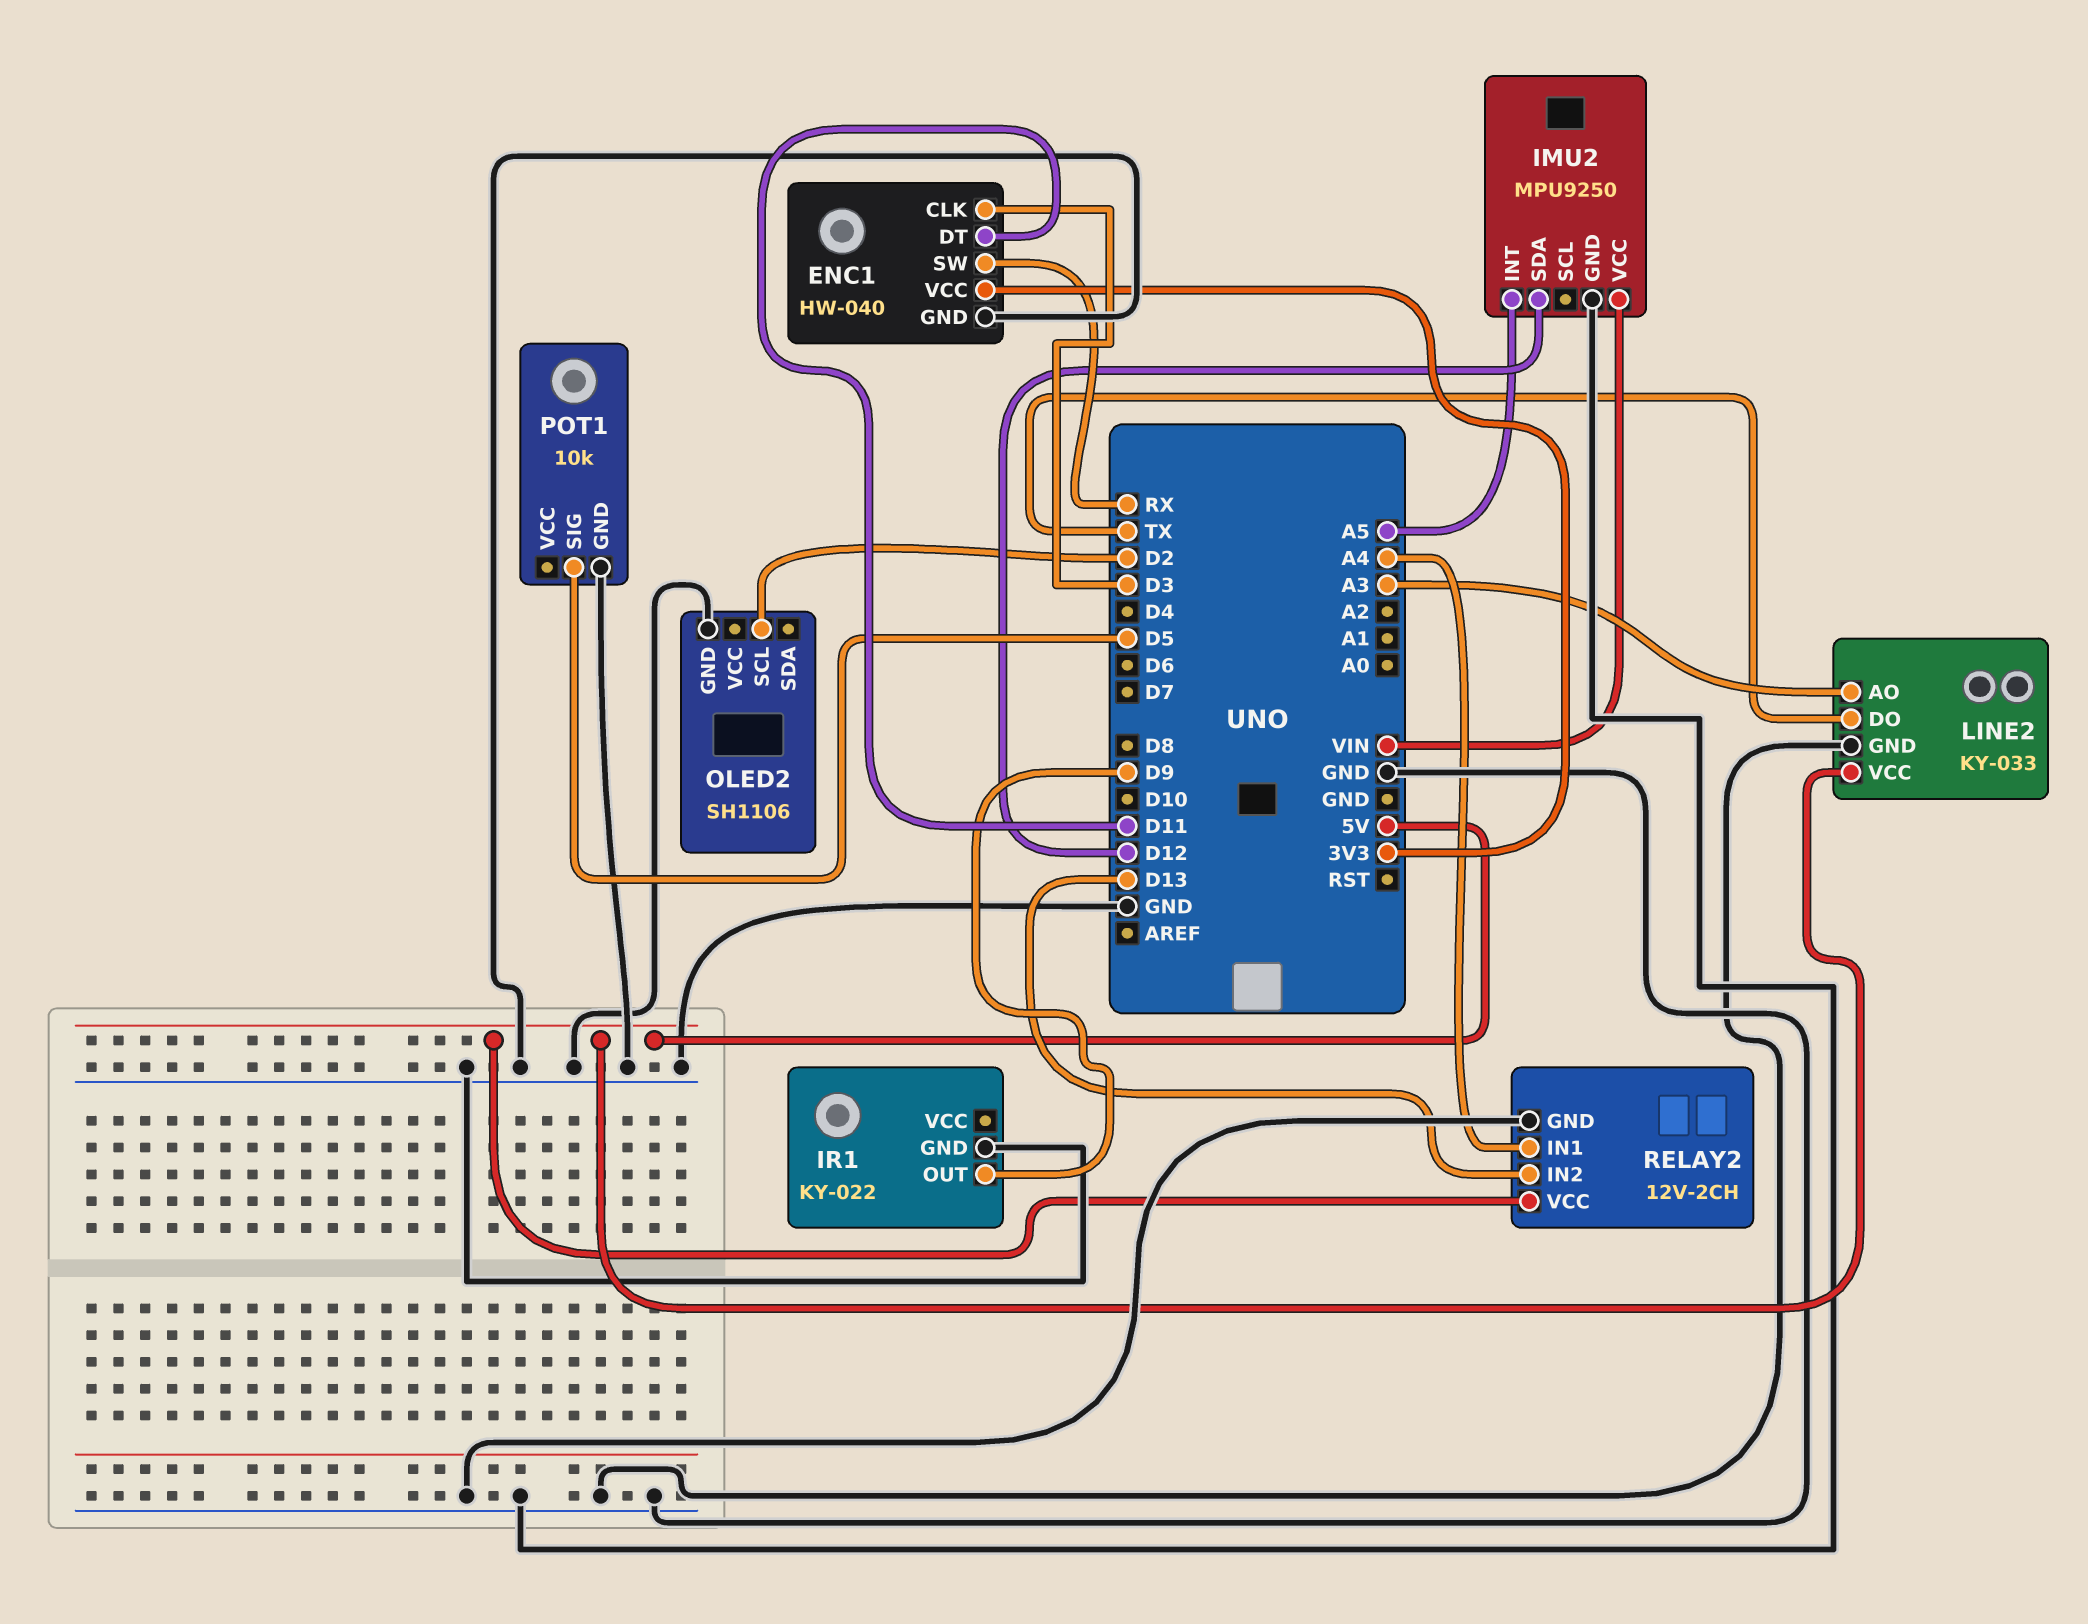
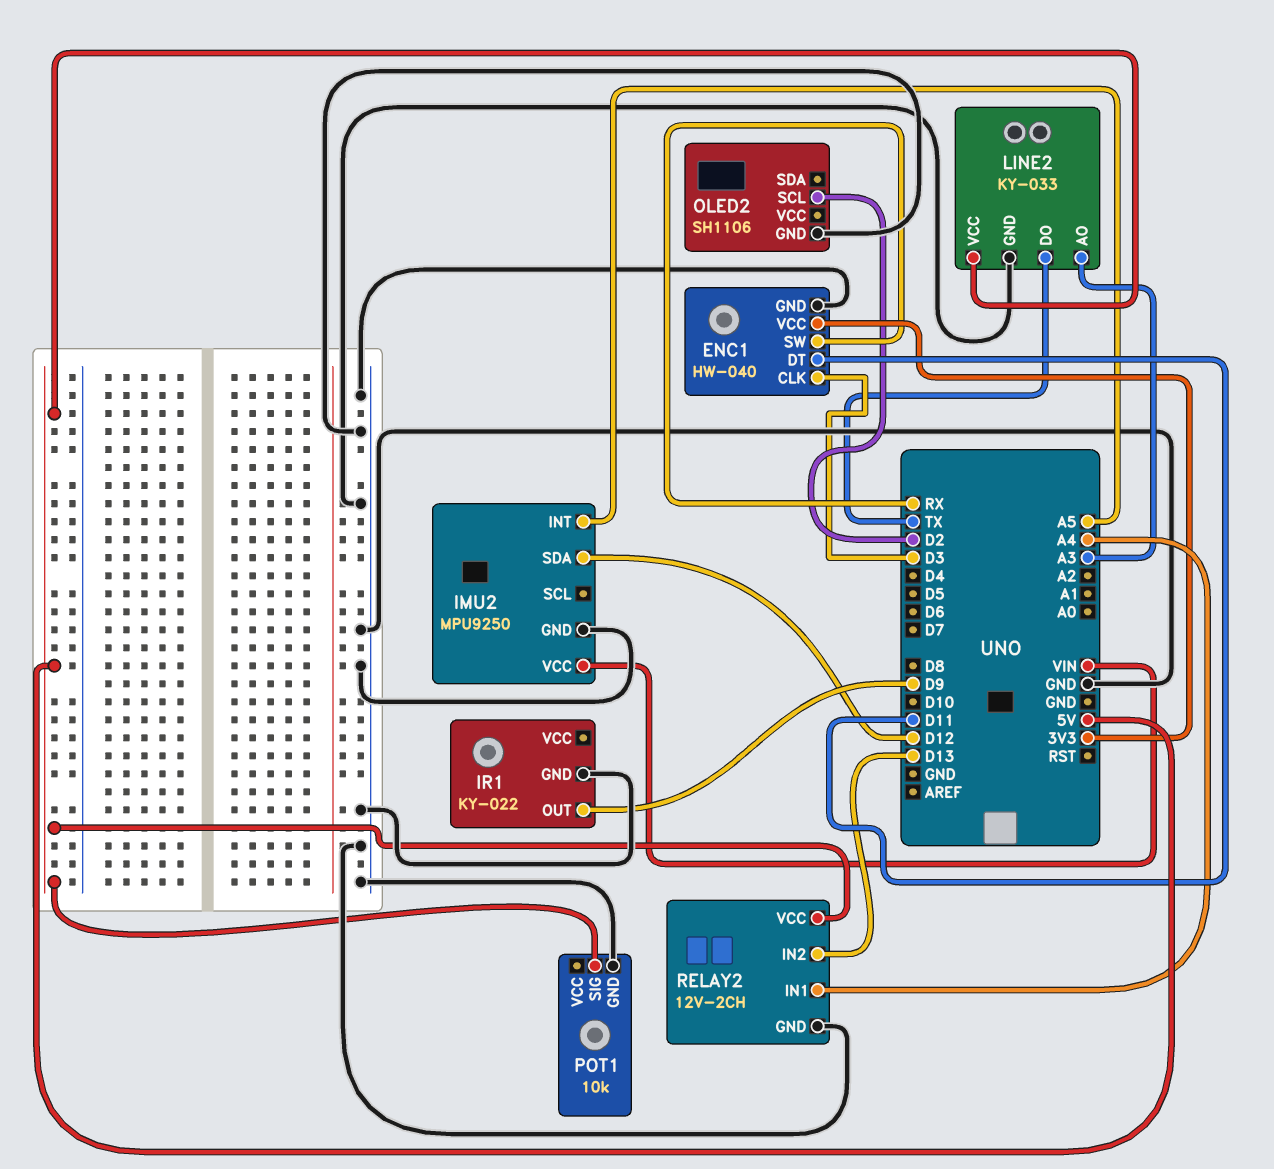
POT1 pin SIG: D5 -> 5V

